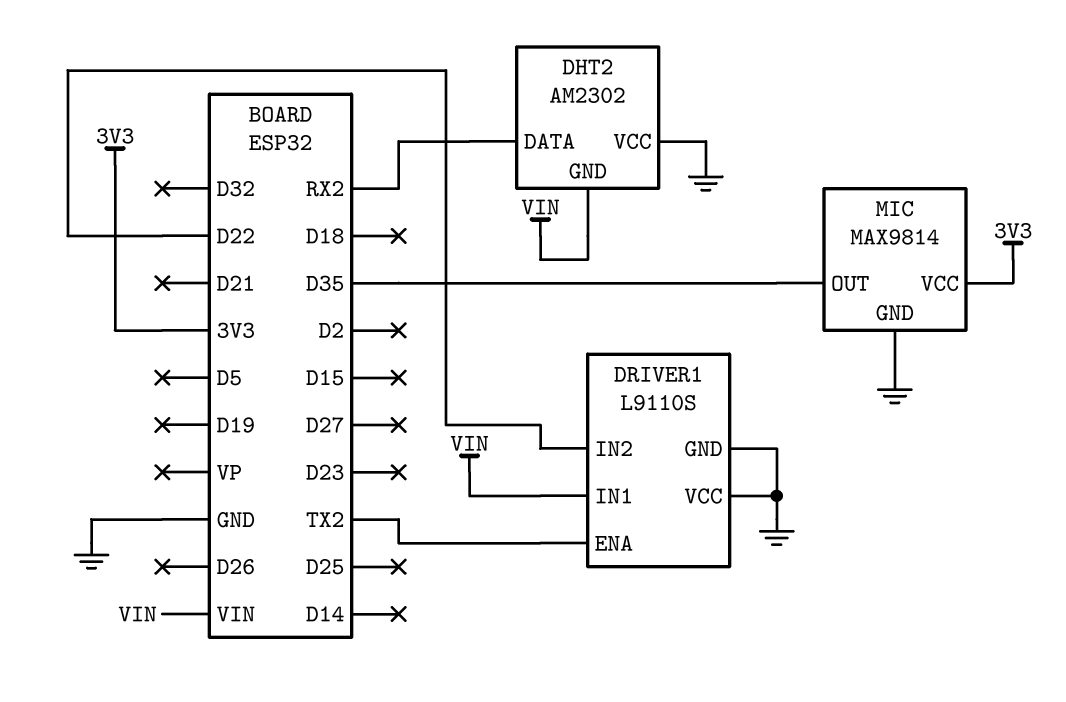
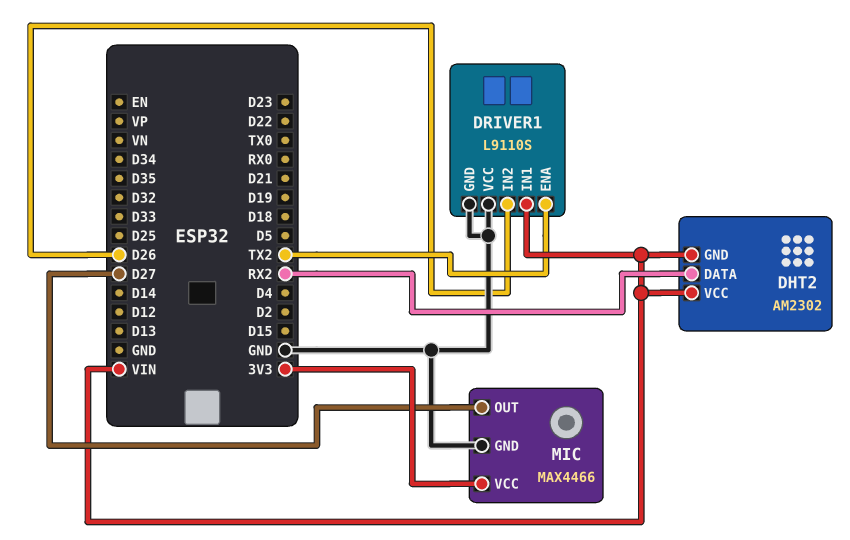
DHT2 pin VCC: GND -> VIN
DRIVER1 pin IN2: D22 -> D26
MIC: MAX9814 -> MAX4466
MIC pin OUT: D35 -> D27

